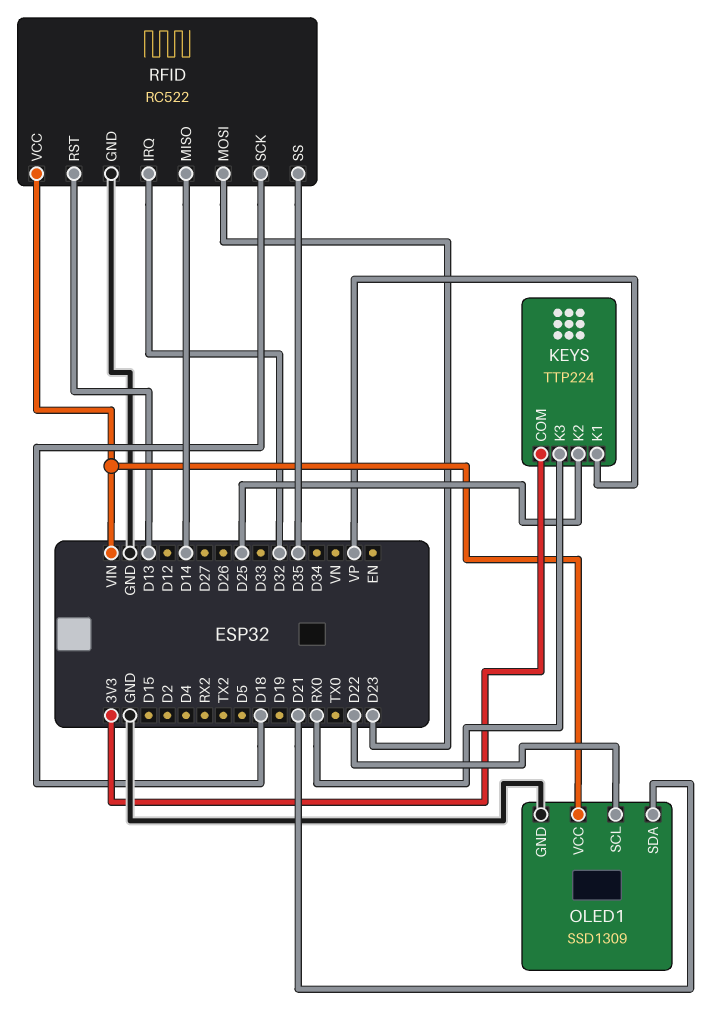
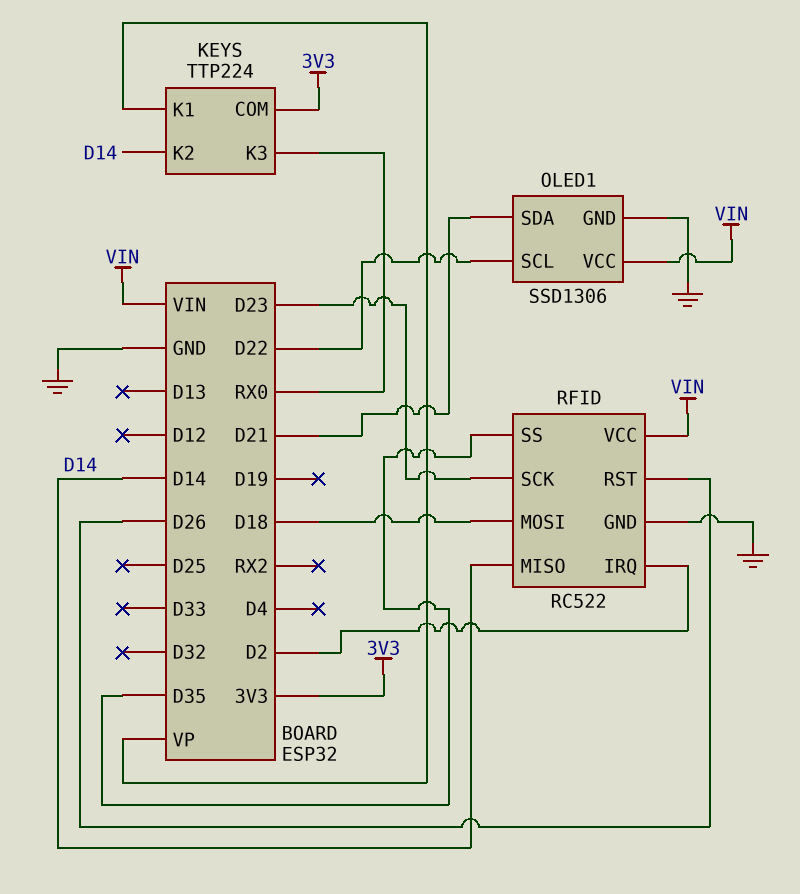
KEYS pin K2: D25 -> D14
OLED1: SSD1309 -> SSD1306
RFID pin IRQ: D32 -> D2
RFID pin MOSI: D23 -> D18
RFID pin RST: D13 -> D26
RFID pin SCK: D18 -> D23

